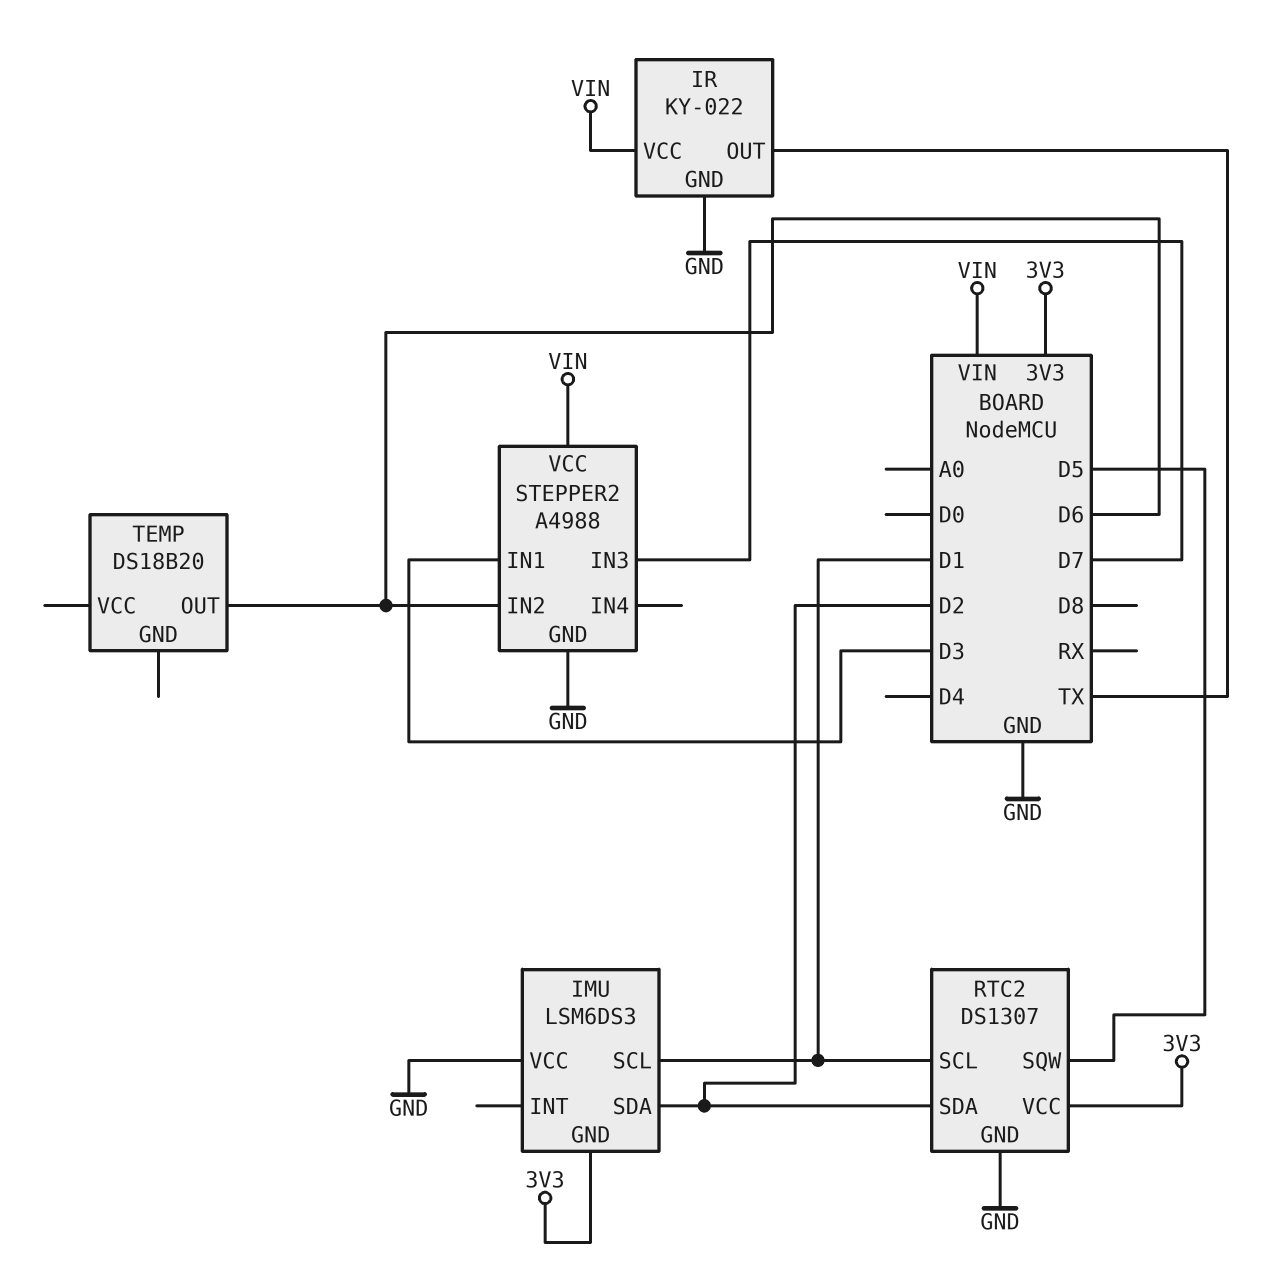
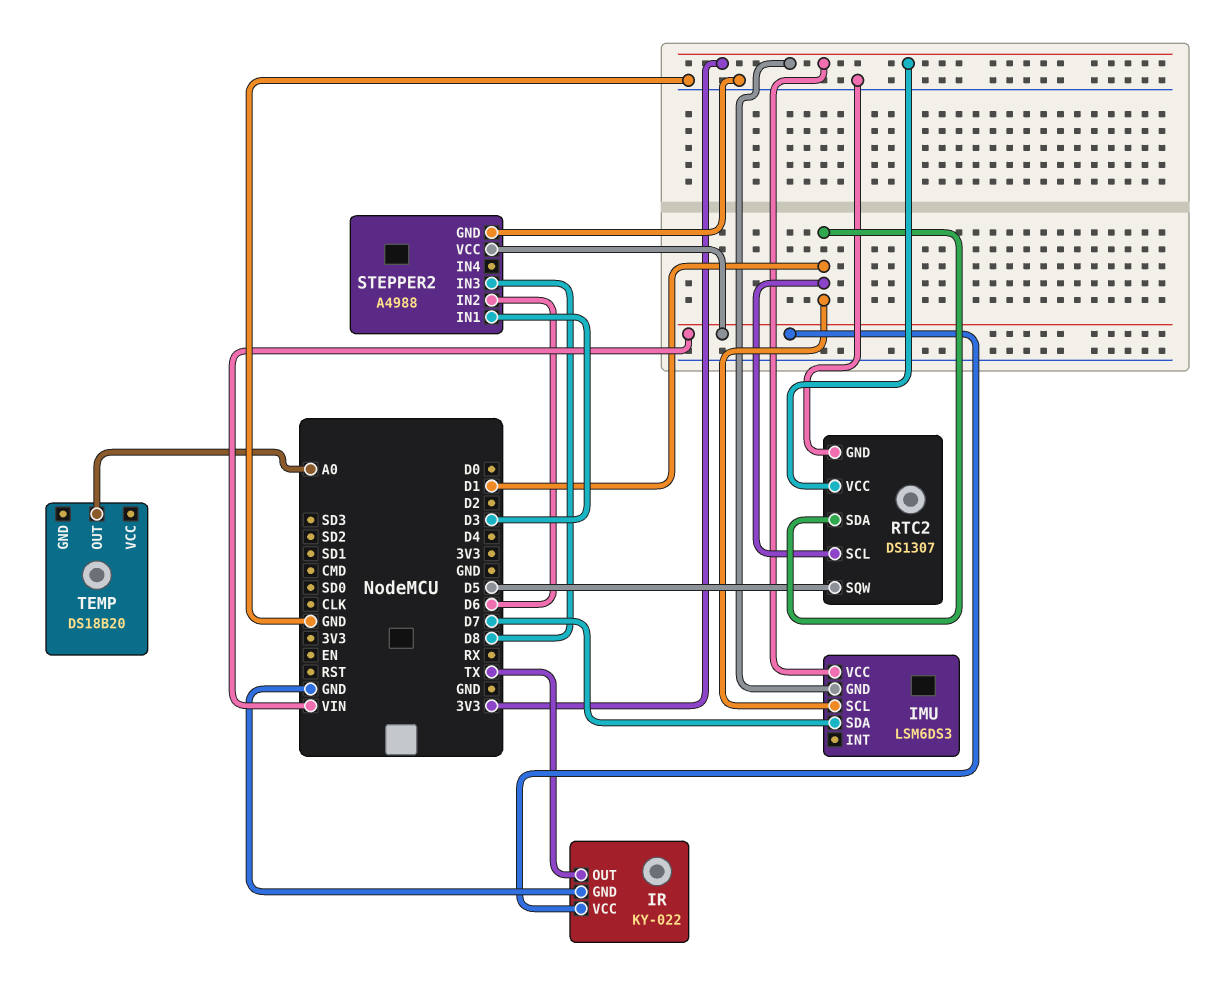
IMU pin SDA: D2 -> D7
IMU pin VCC: GND -> 3V3
RTC2 pin SDA: D2 -> D1
STEPPER2 pin IN3: D7 -> D8
TEMP pin OUT: D6 -> A0

